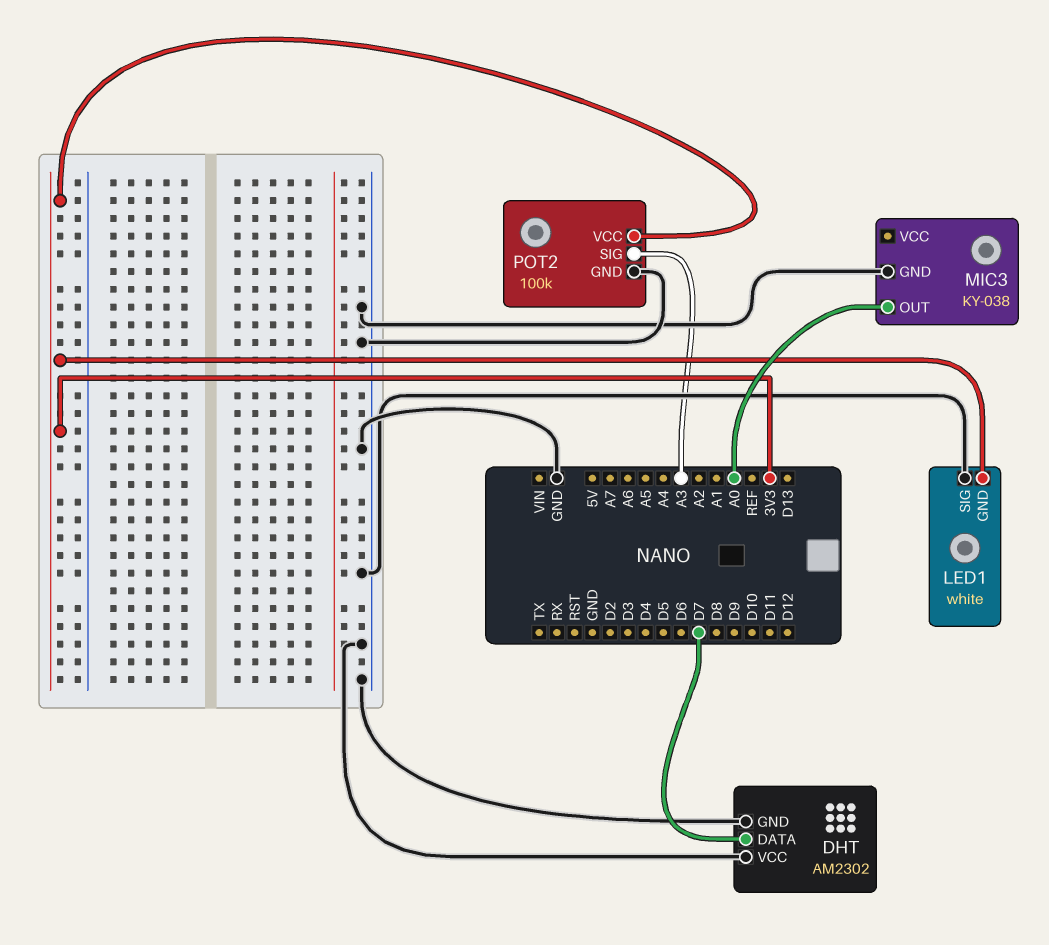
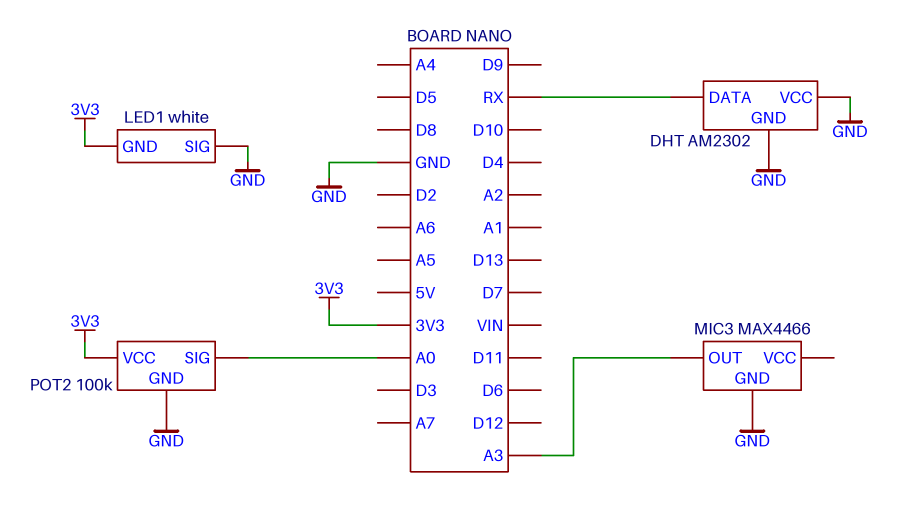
DHT pin DATA: D7 -> RX
MIC3: KY-038 -> MAX4466
MIC3 pin OUT: A0 -> A3
POT2 pin SIG: A3 -> A0

